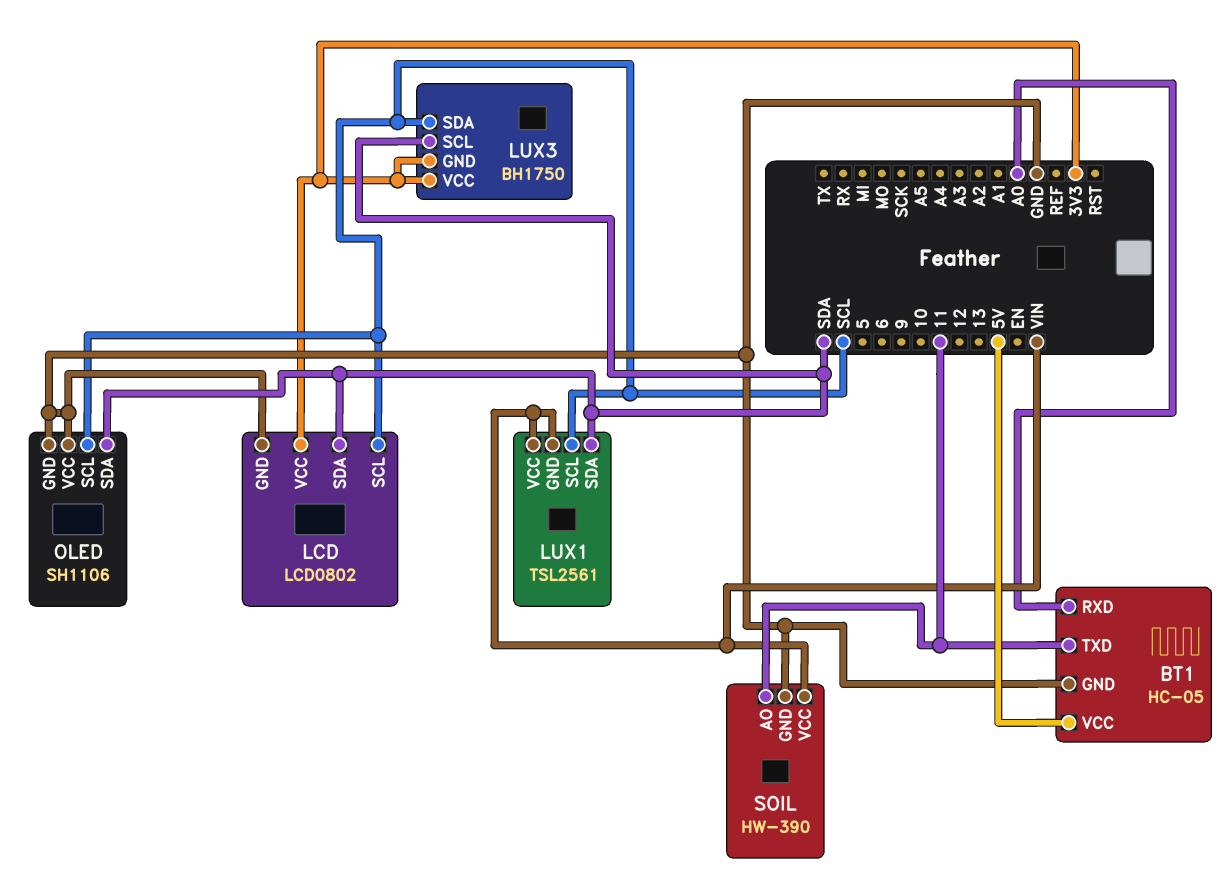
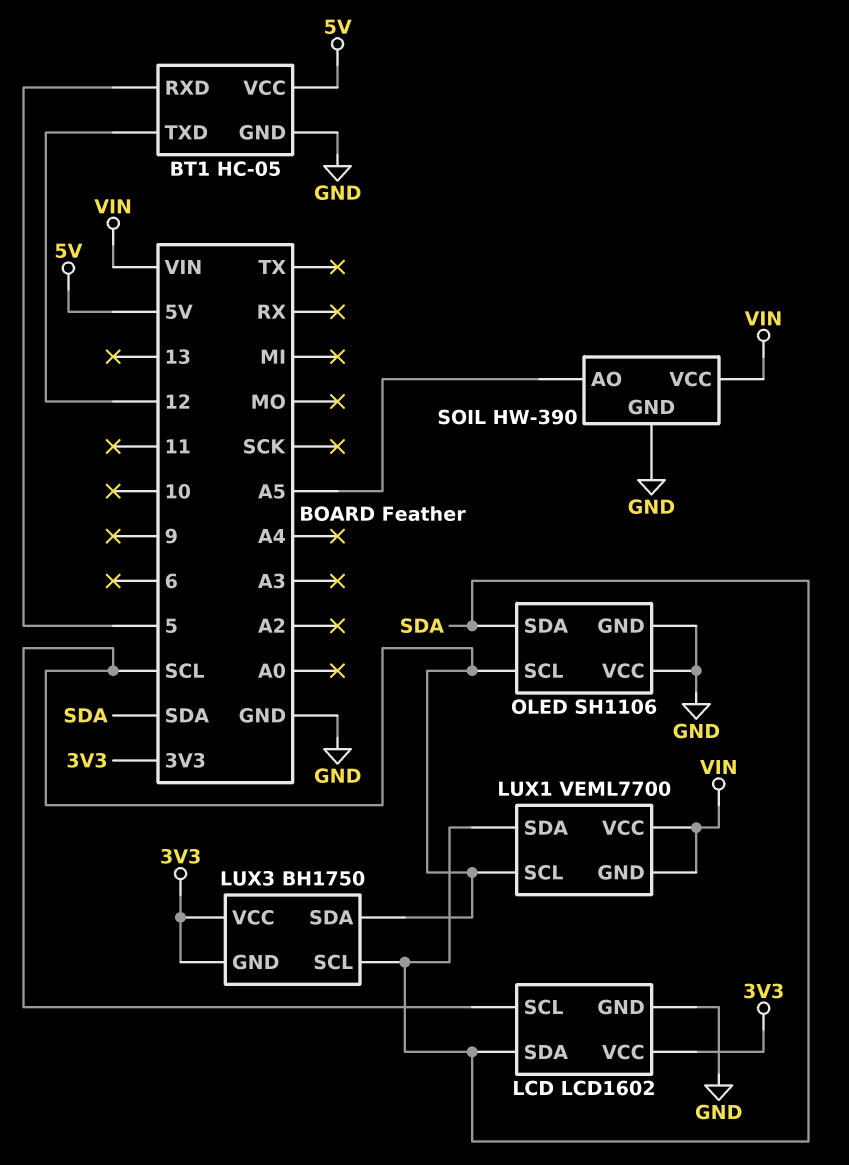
BT1 pin RXD: A0 -> 5
BT1 pin TXD: 11 -> 12
LCD: LCD0802 -> LCD1602
LUX1: TSL2561 -> VEML7700
SOIL pin AO: 11 -> A5

